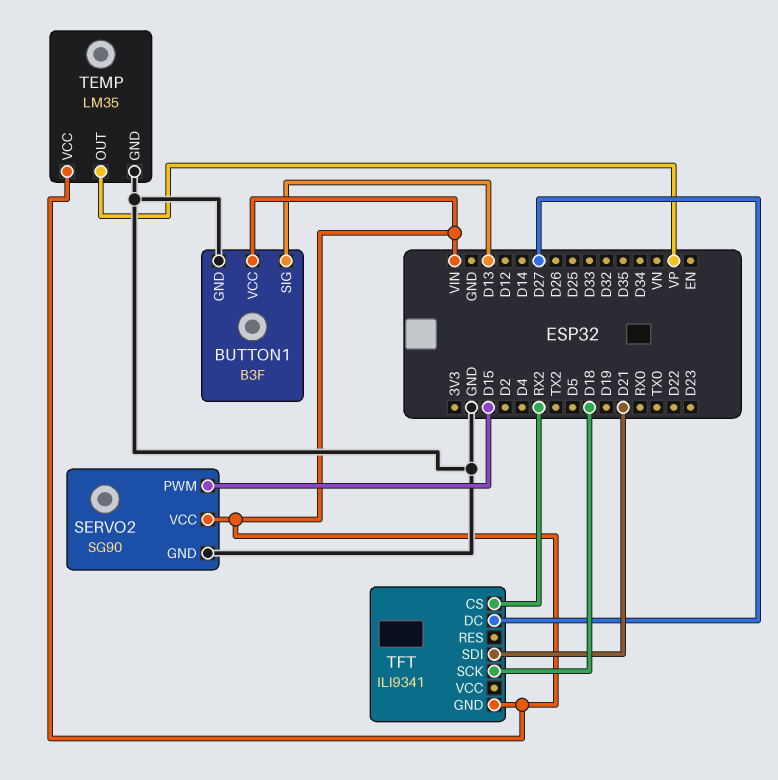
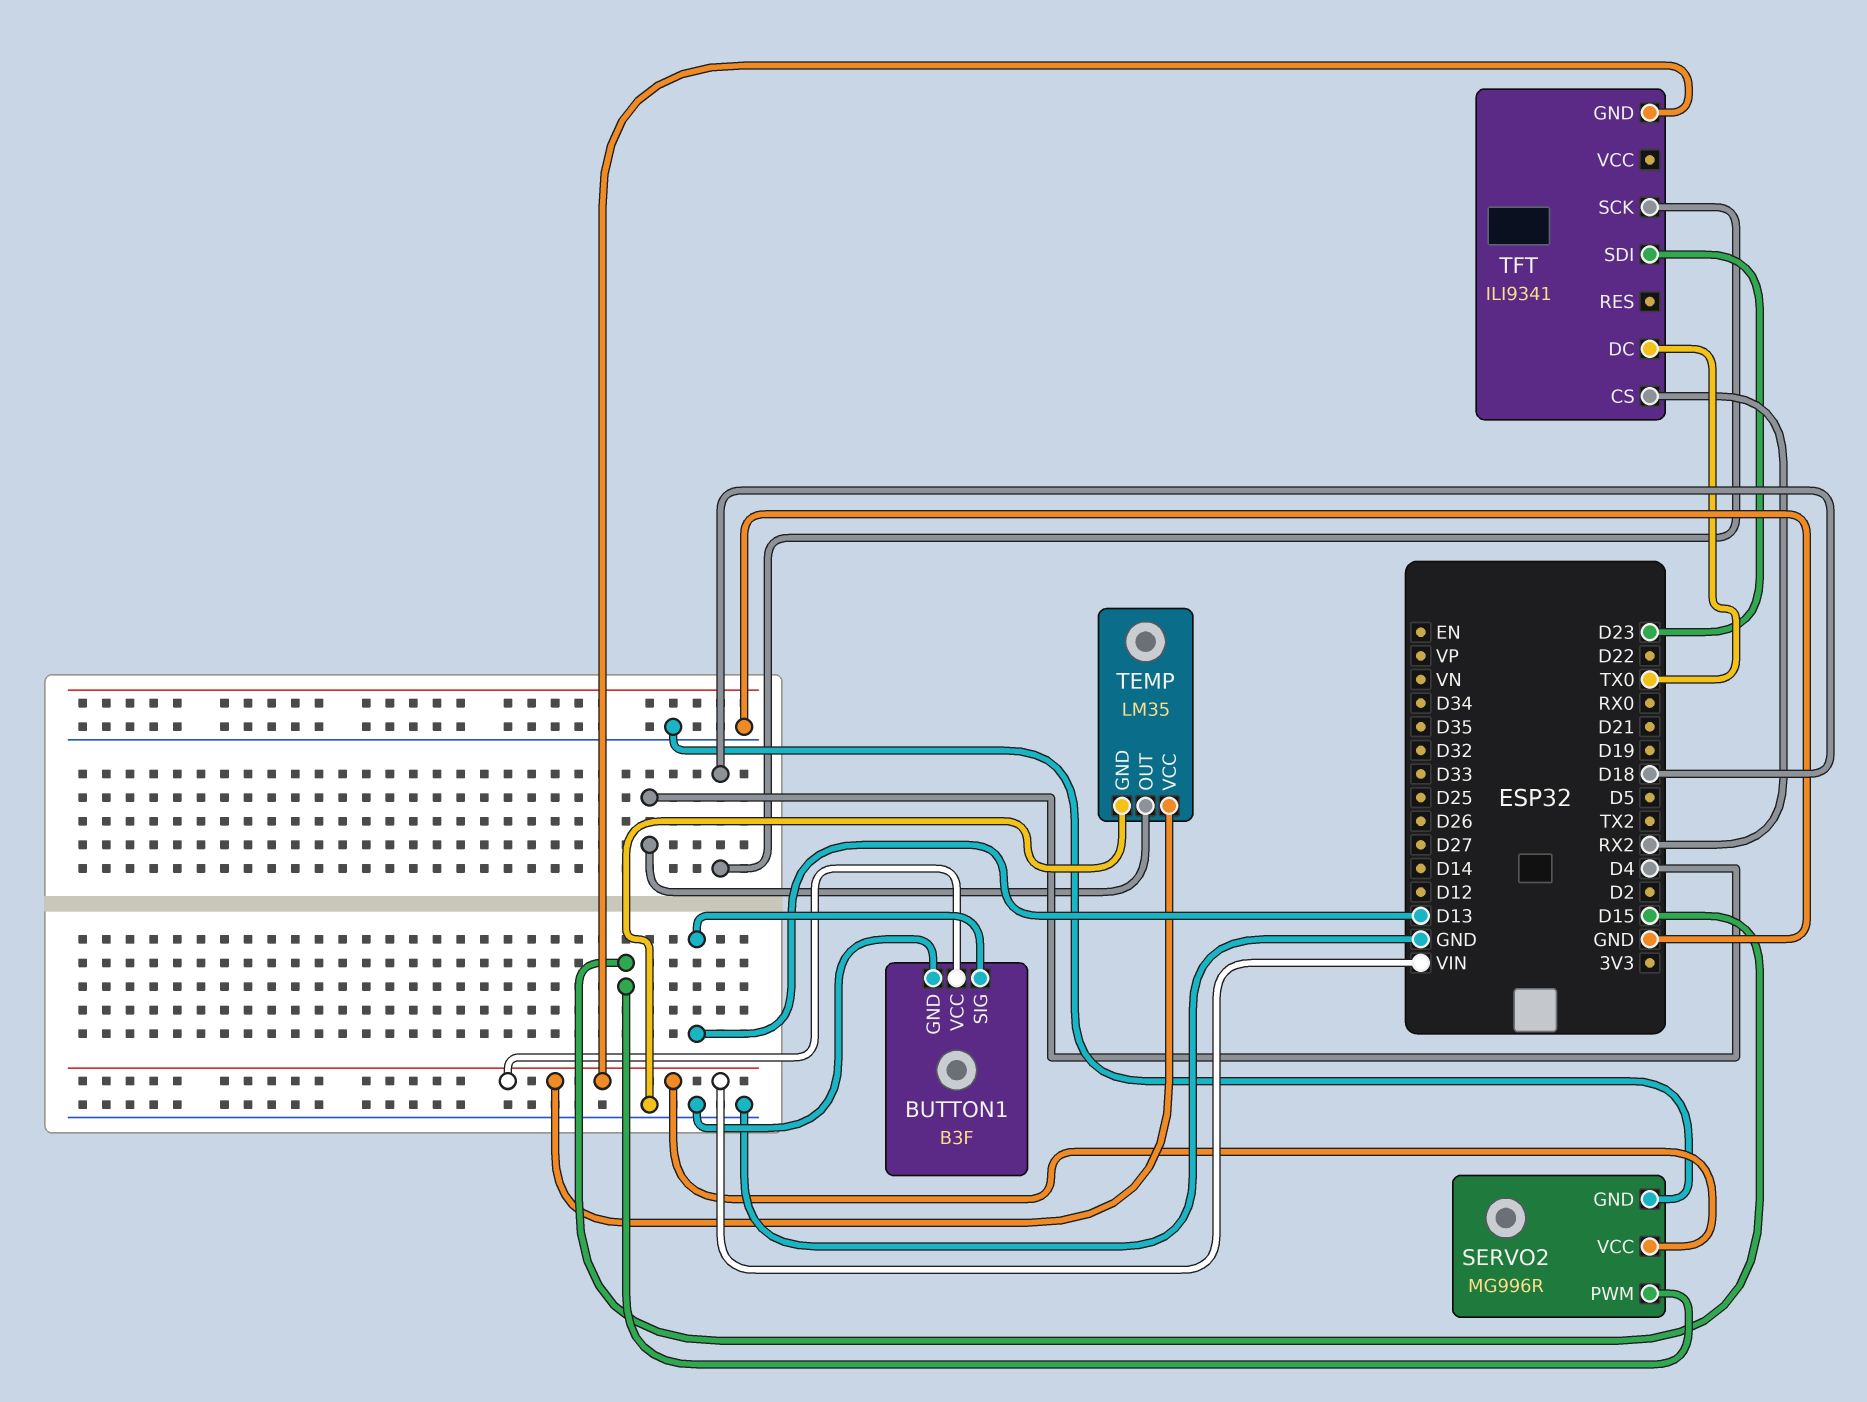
SERVO2: SG90 -> MG996R
TEMP pin OUT: VP -> D4
TFT pin DC: D27 -> TX0
TFT pin SDI: D21 -> D23

